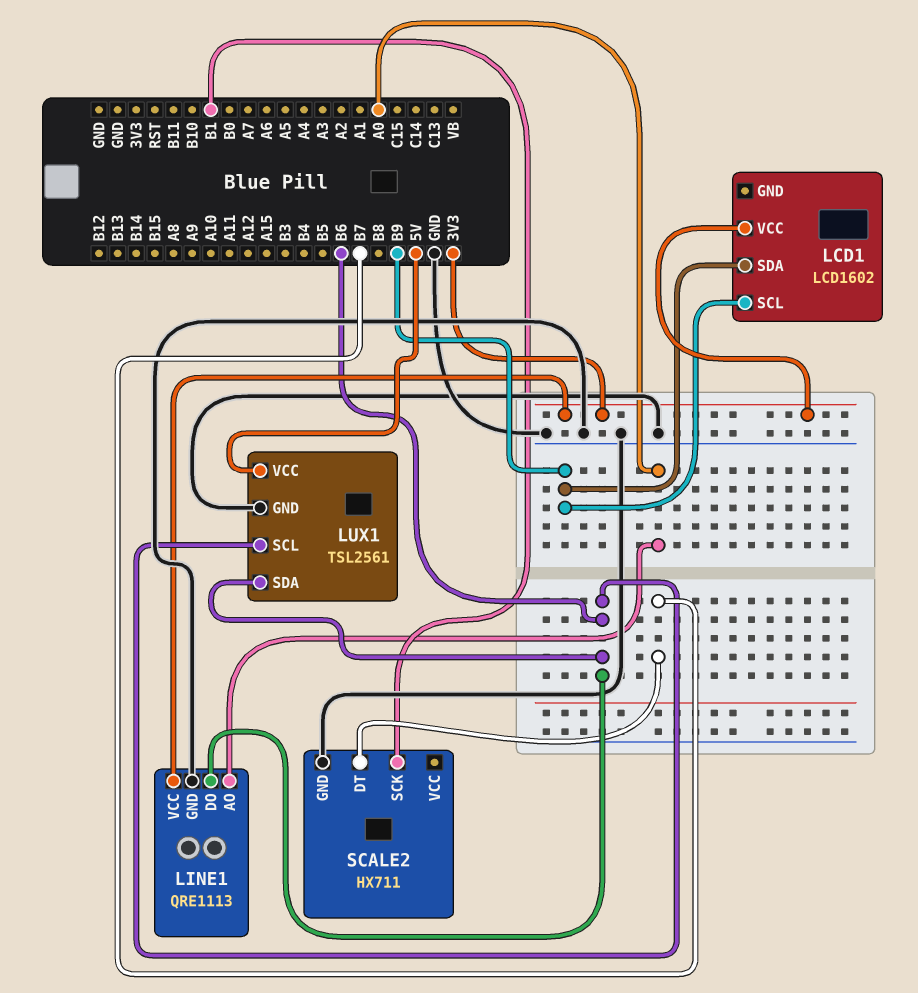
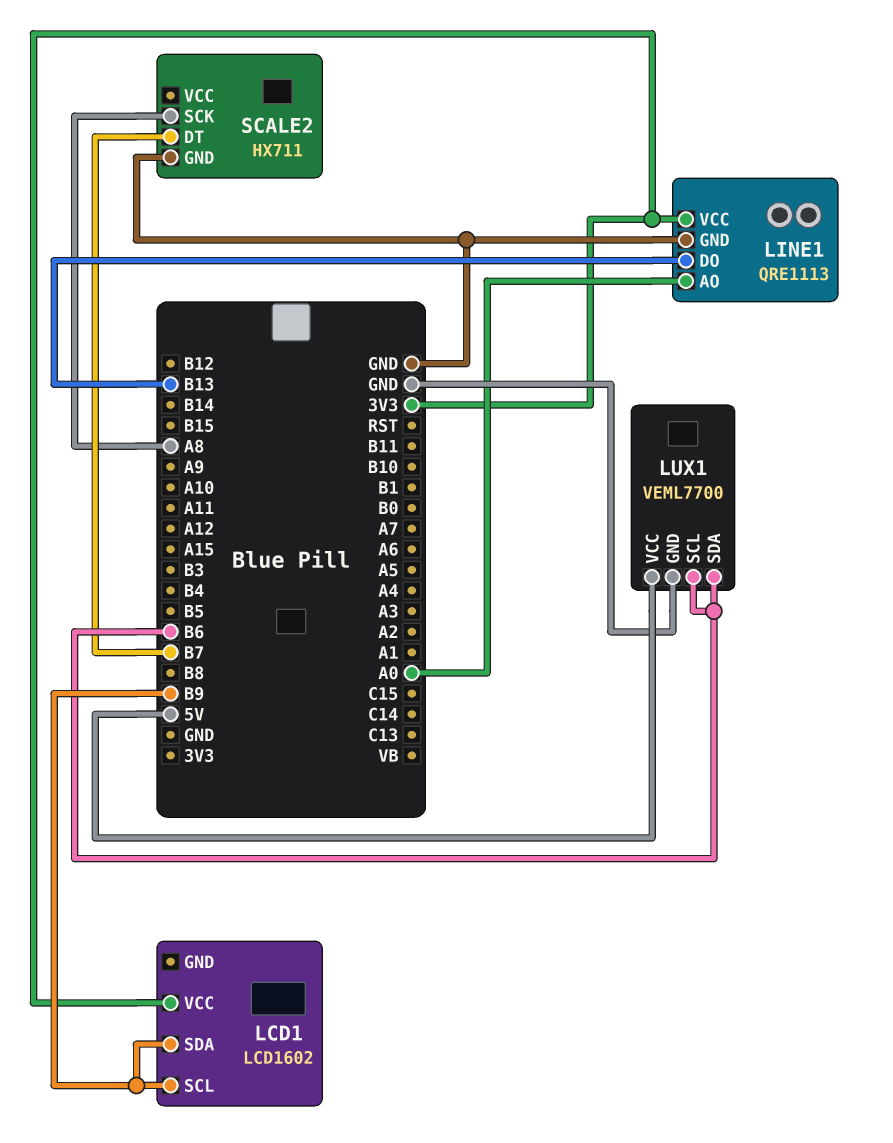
LINE1 pin DO: B6 -> B13
LUX1: TSL2561 -> VEML7700
SCALE2 pin SCK: B1 -> A8

